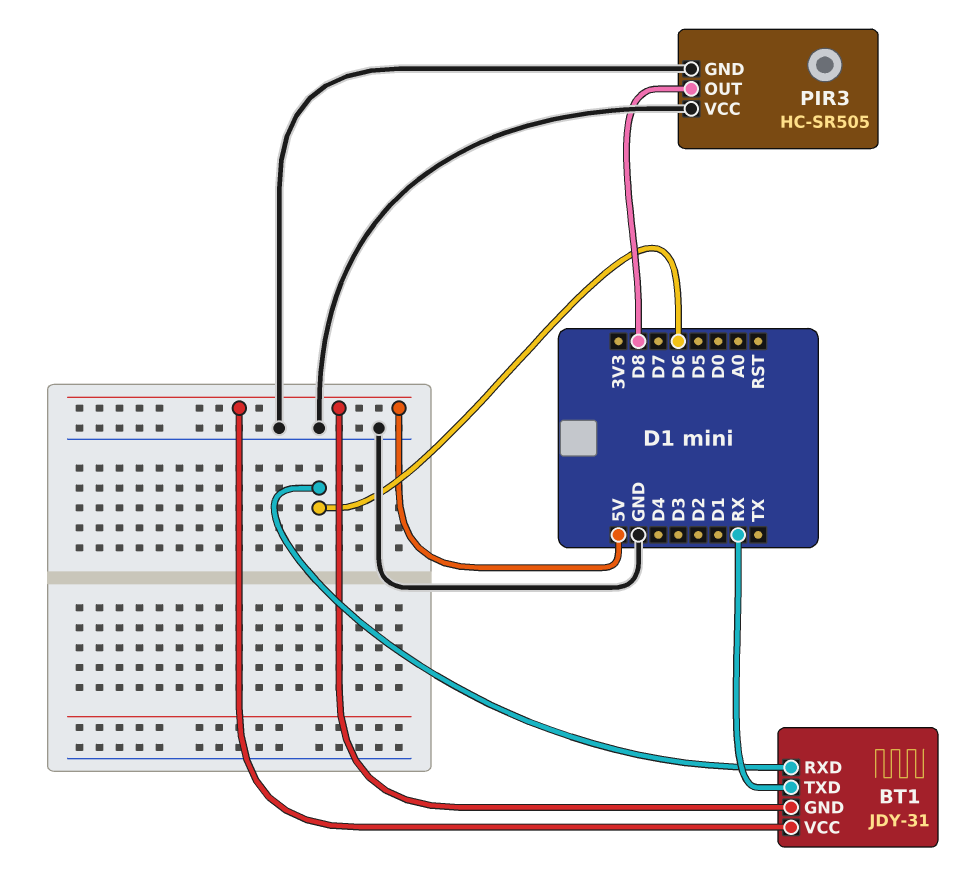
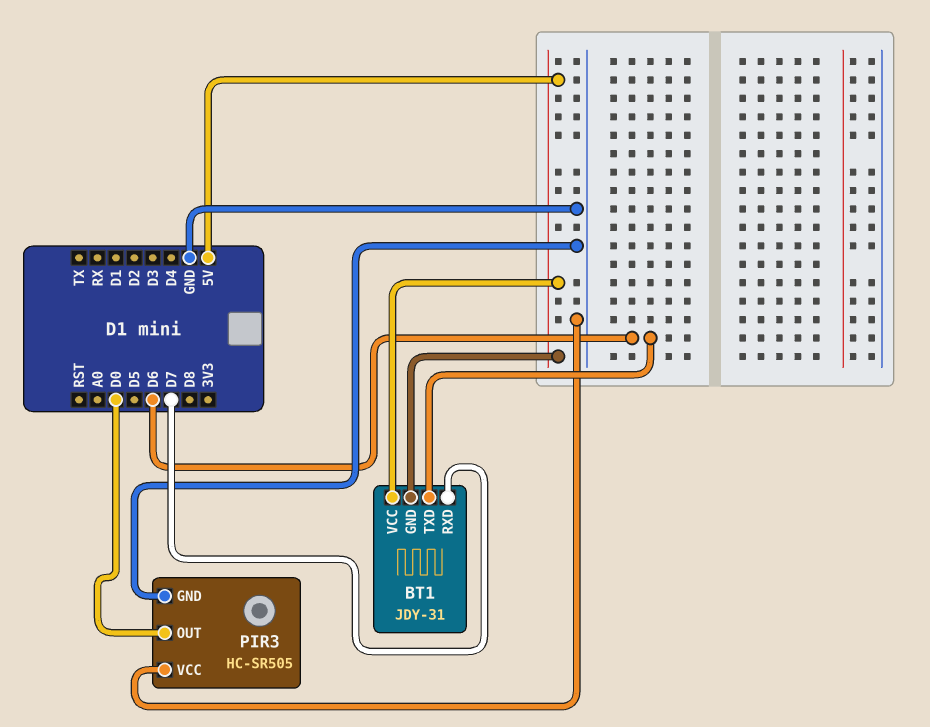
BT1 pin RXD: D6 -> D7
BT1 pin TXD: RX -> D6
PIR3 pin OUT: D8 -> D0

